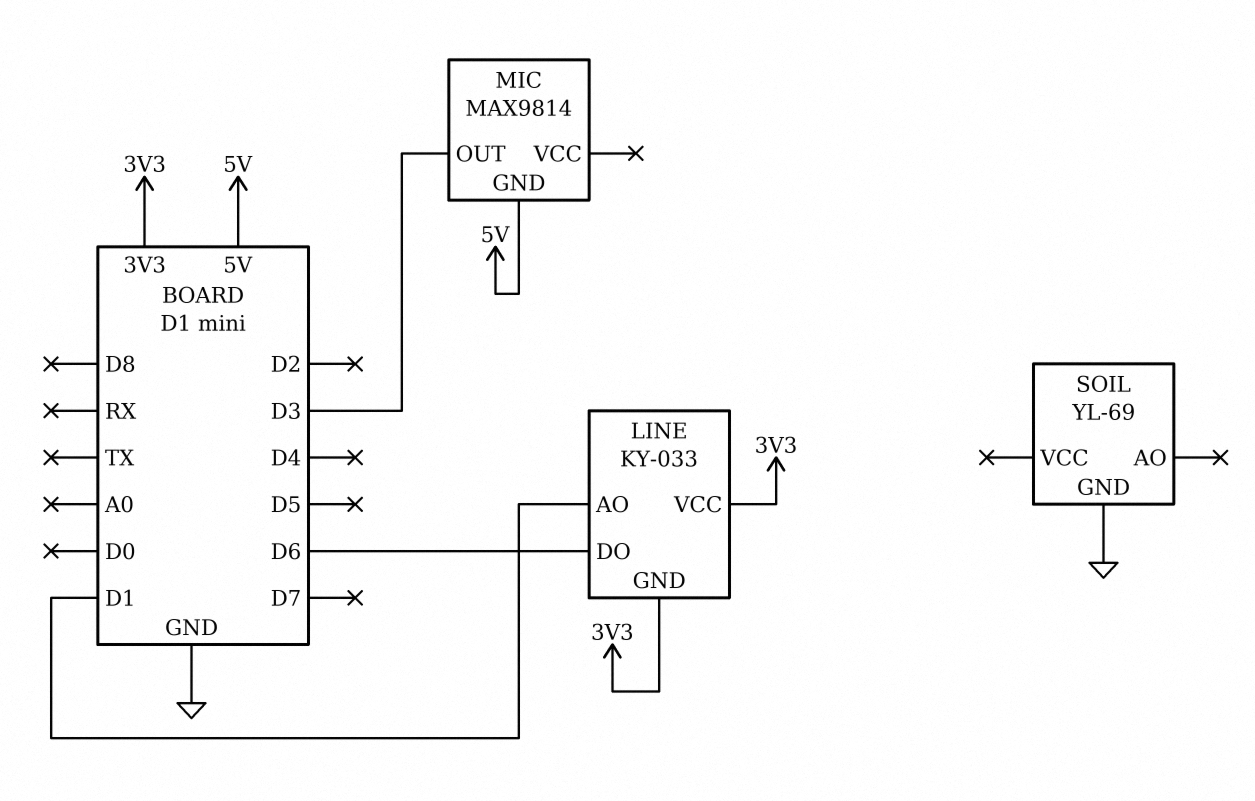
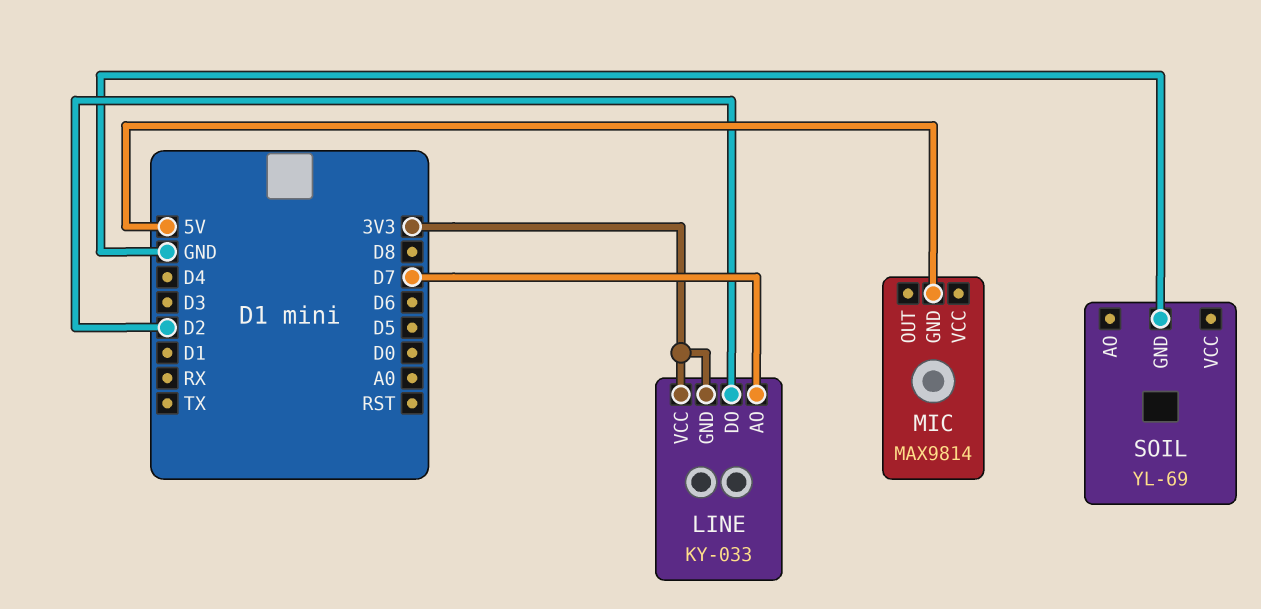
LINE pin AO: D1 -> D7
LINE pin DO: D6 -> D2
MIC pin OUT: D3 -> none

